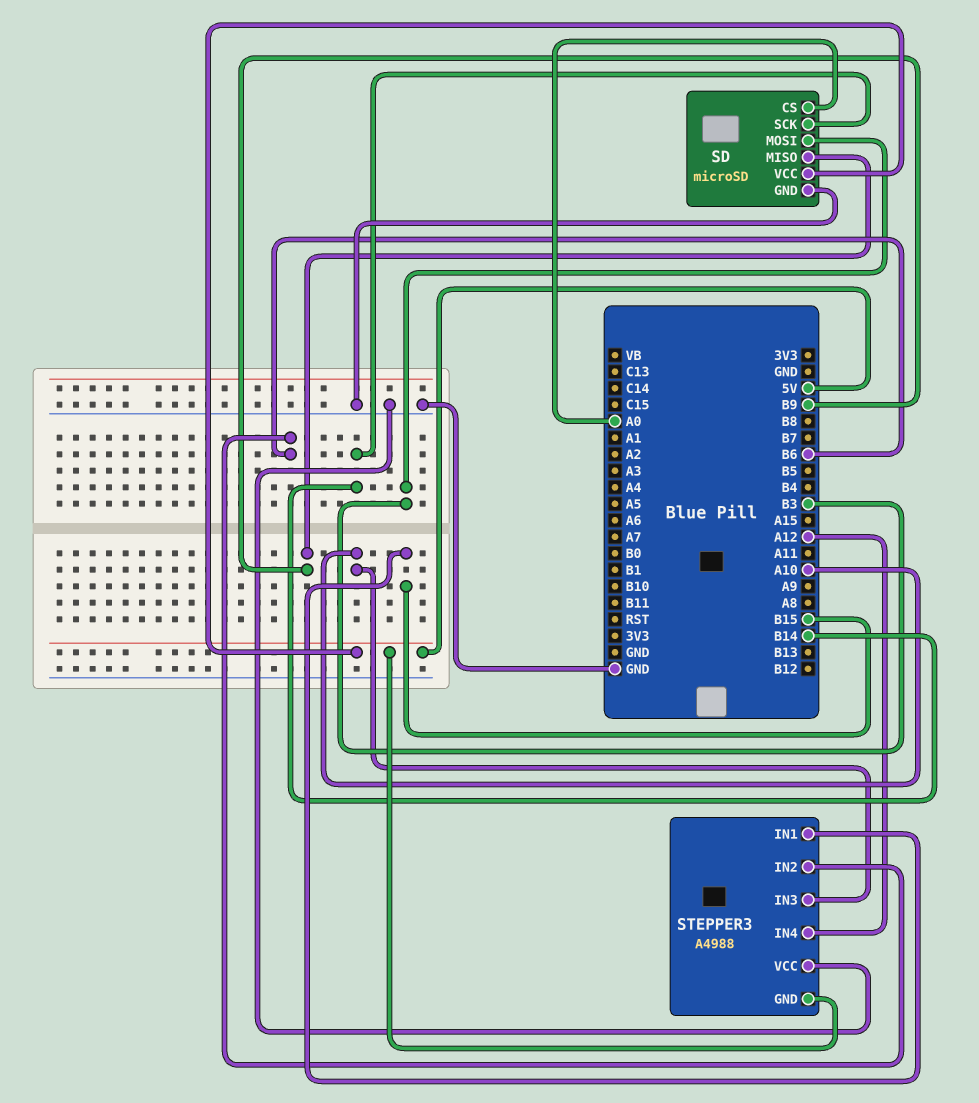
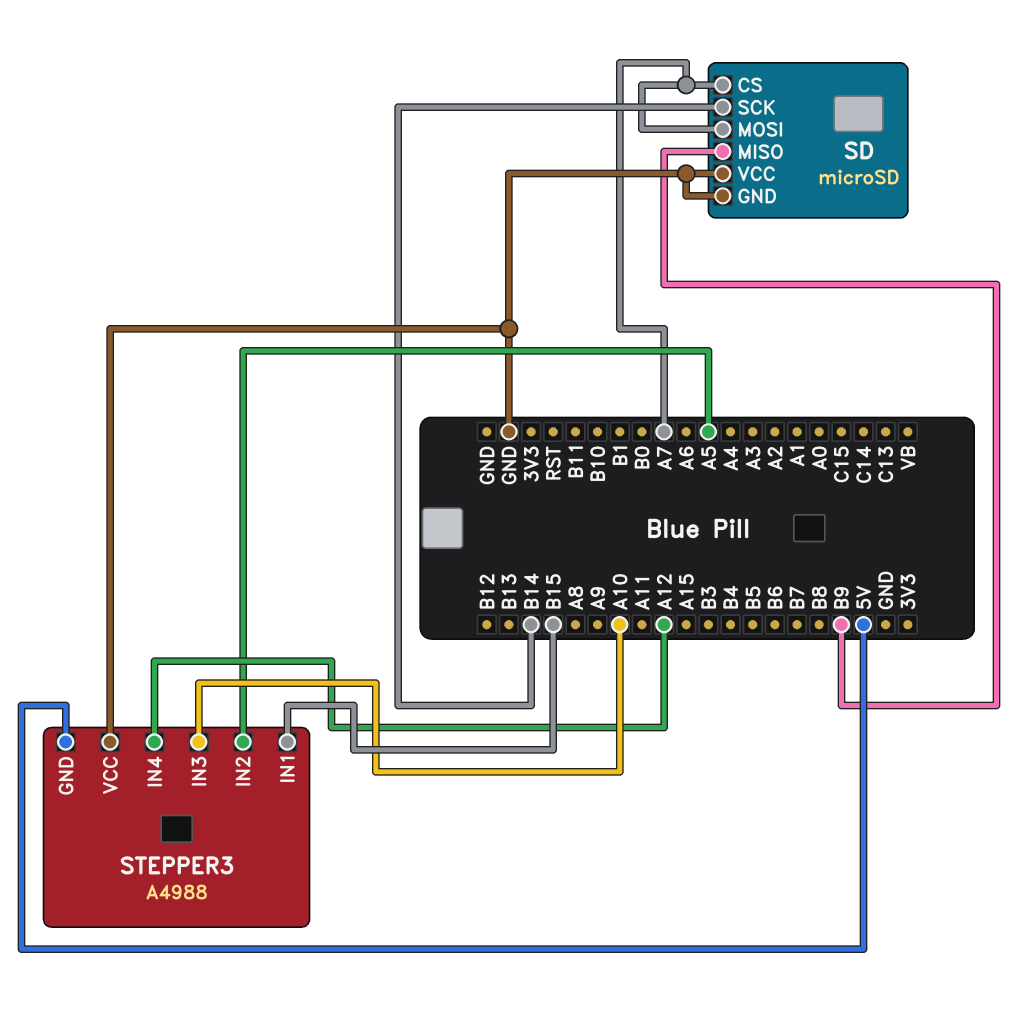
SD pin CS: A0 -> A7
SD pin MOSI: B3 -> A7
SD pin VCC: 5V -> GND
STEPPER3 pin IN2: B6 -> A5

